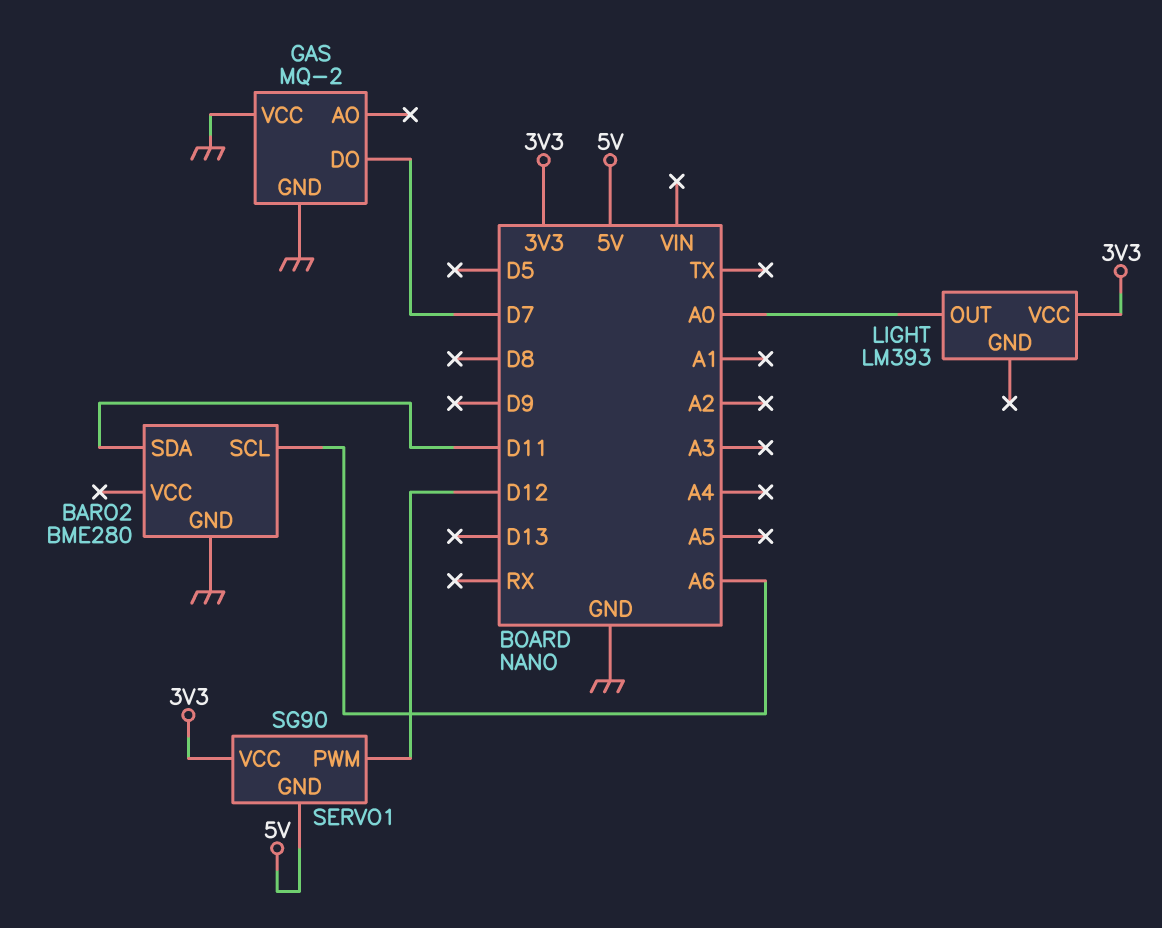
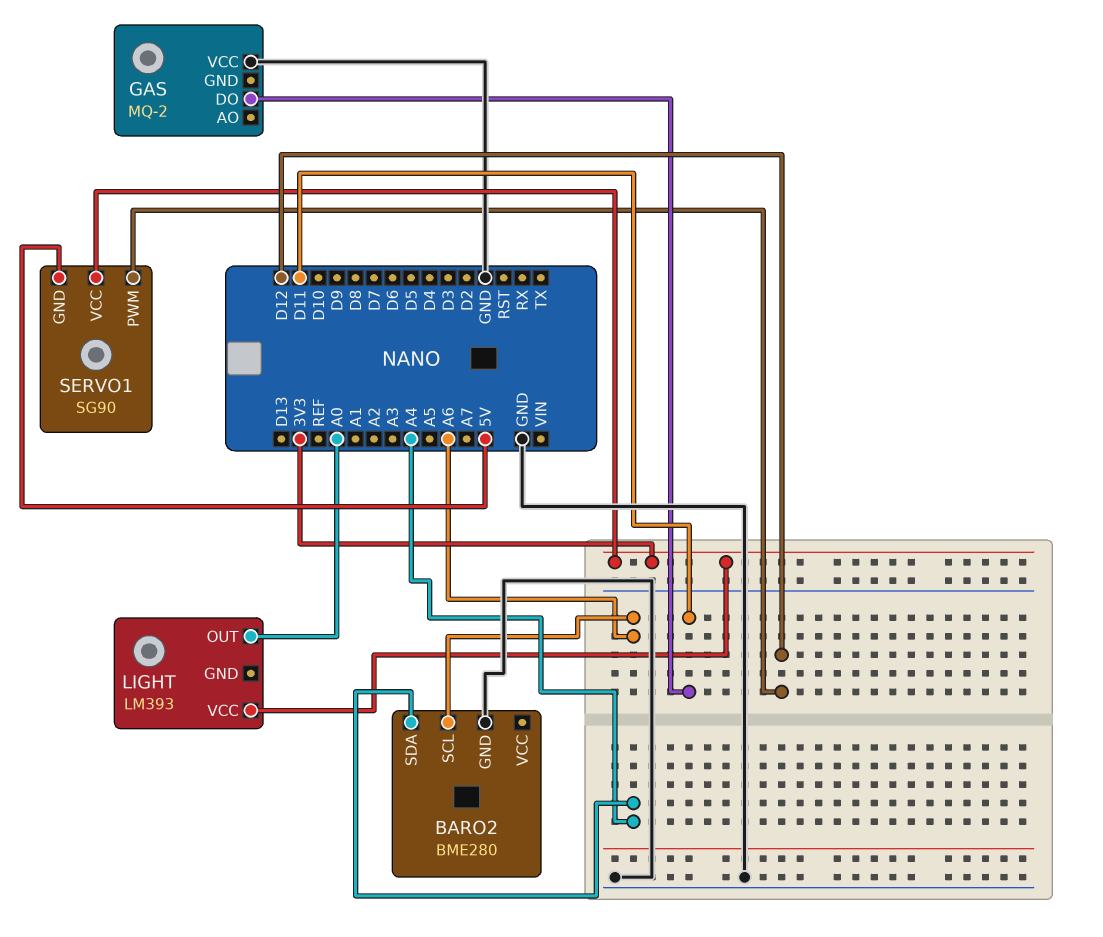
BARO2 pin SDA: D11 -> A4
GAS pin DO: D7 -> D11
GAS pin GND: GND -> none

